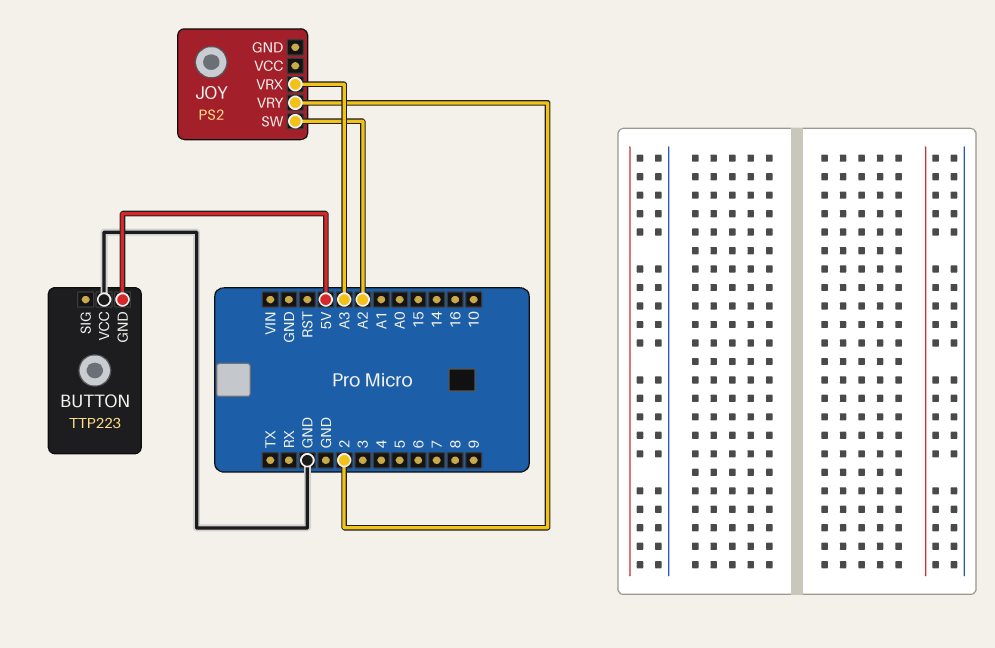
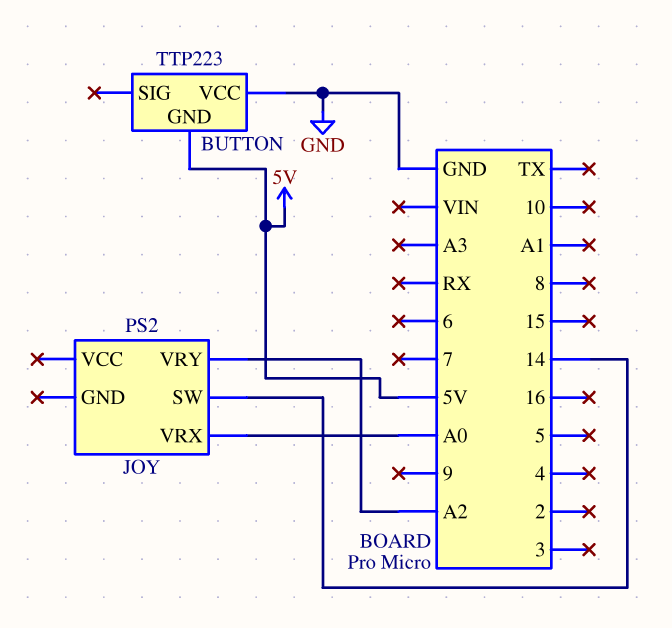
JOY pin SW: A2 -> 14
JOY pin VRX: A3 -> A0
JOY pin VRY: 2 -> A2

